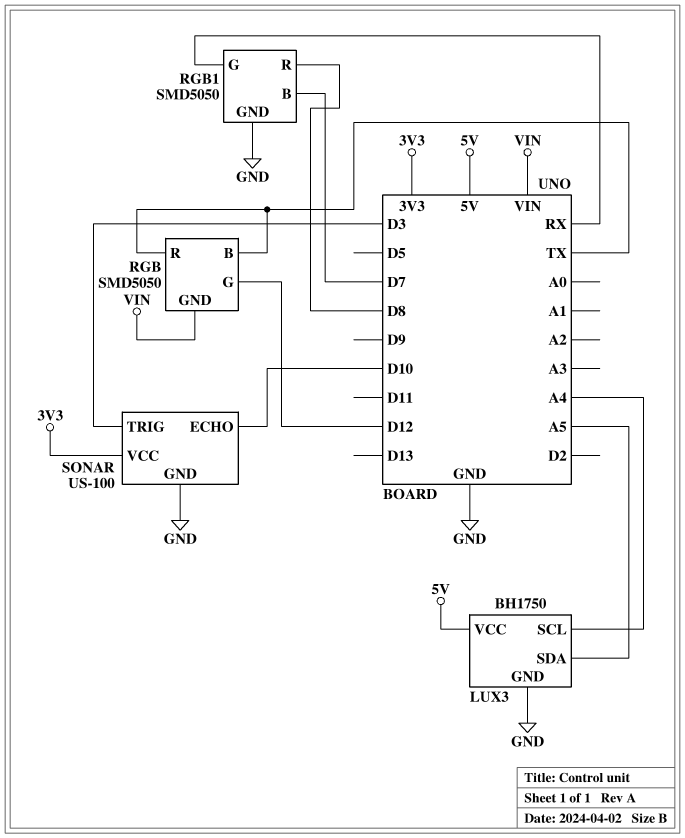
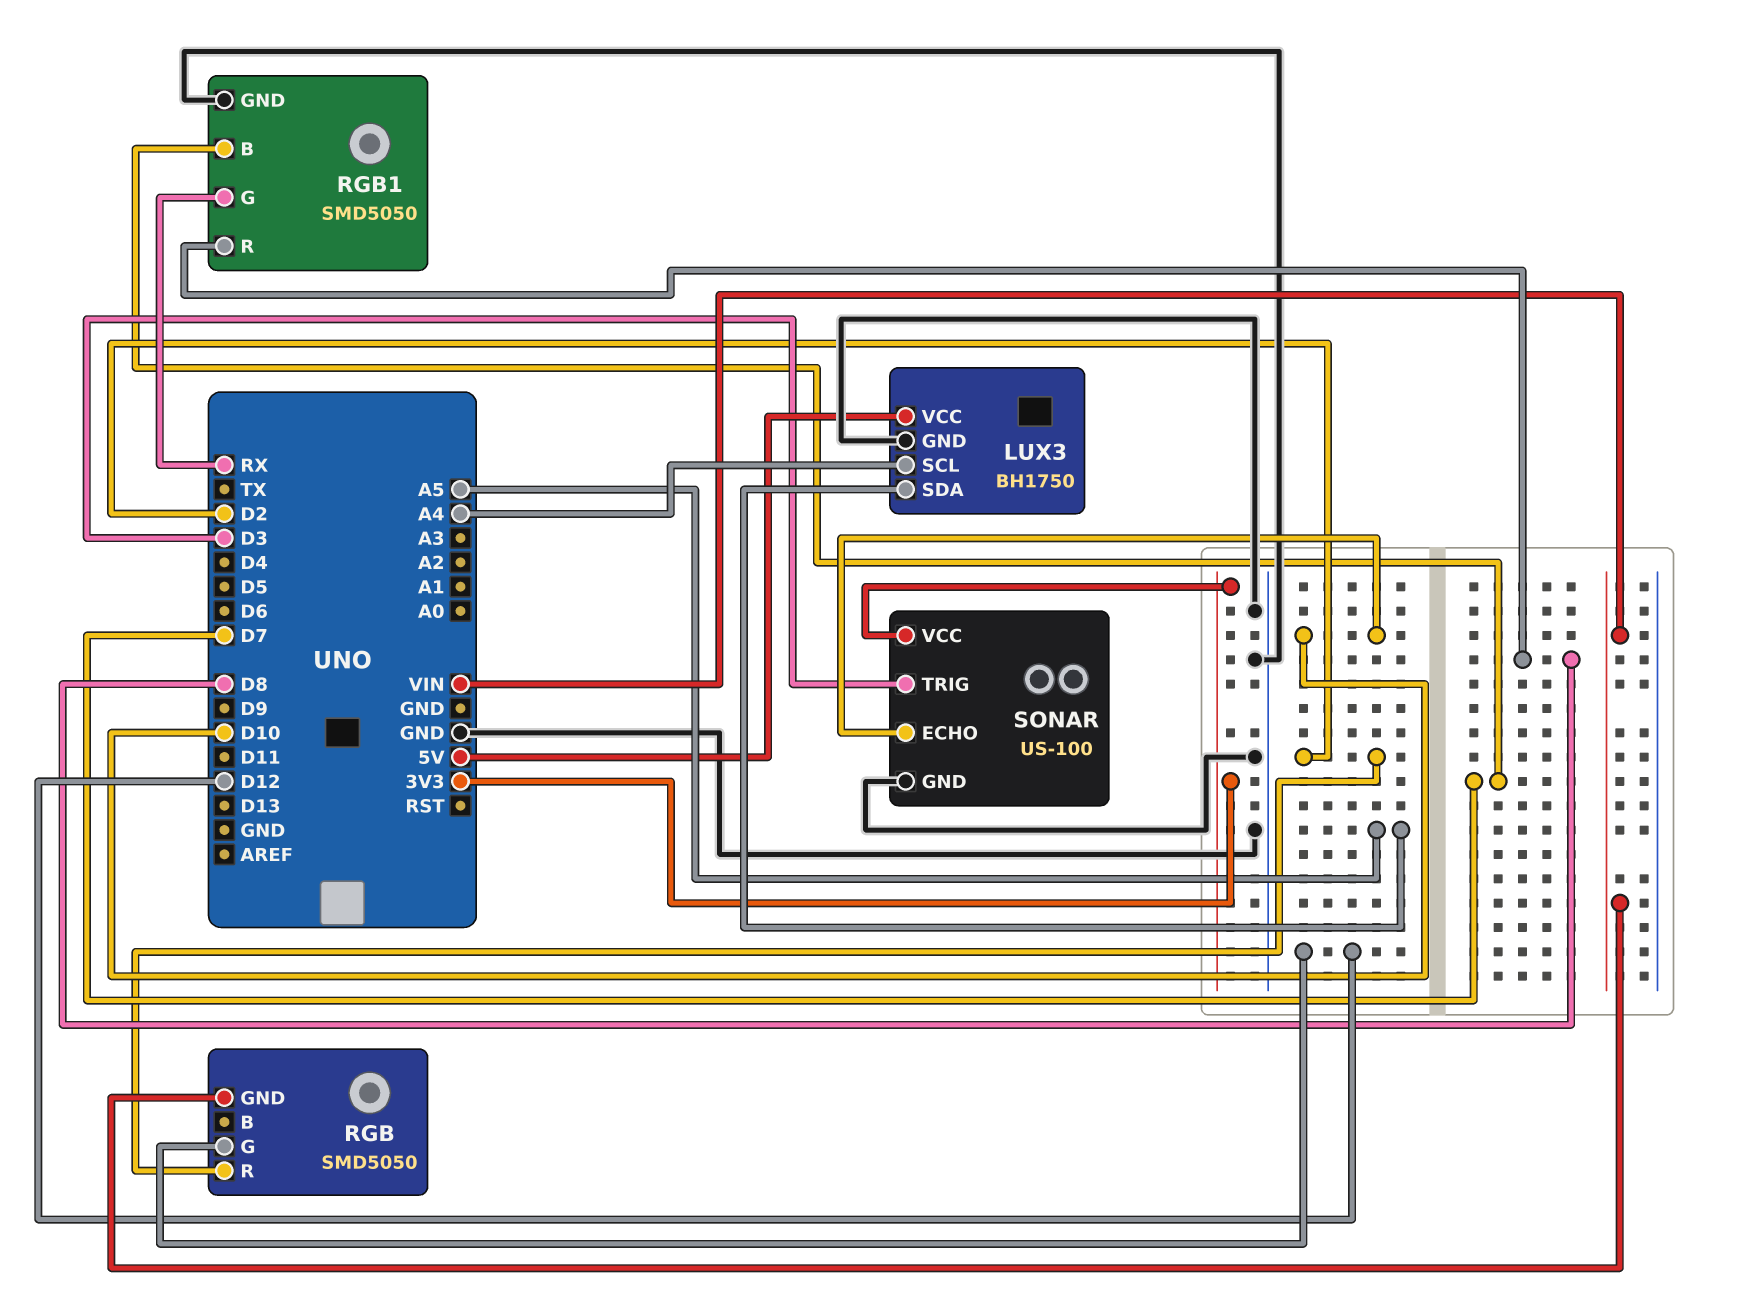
RGB pin B: TX -> none
RGB pin R: TX -> D2

